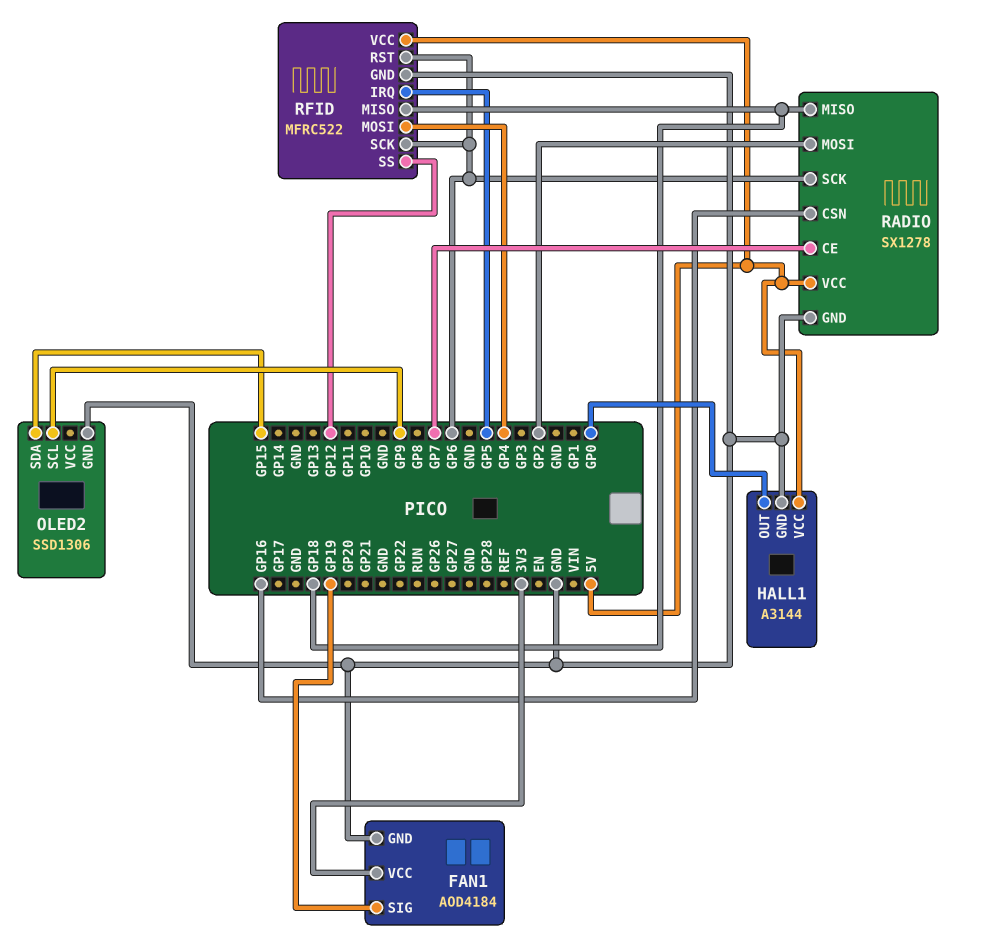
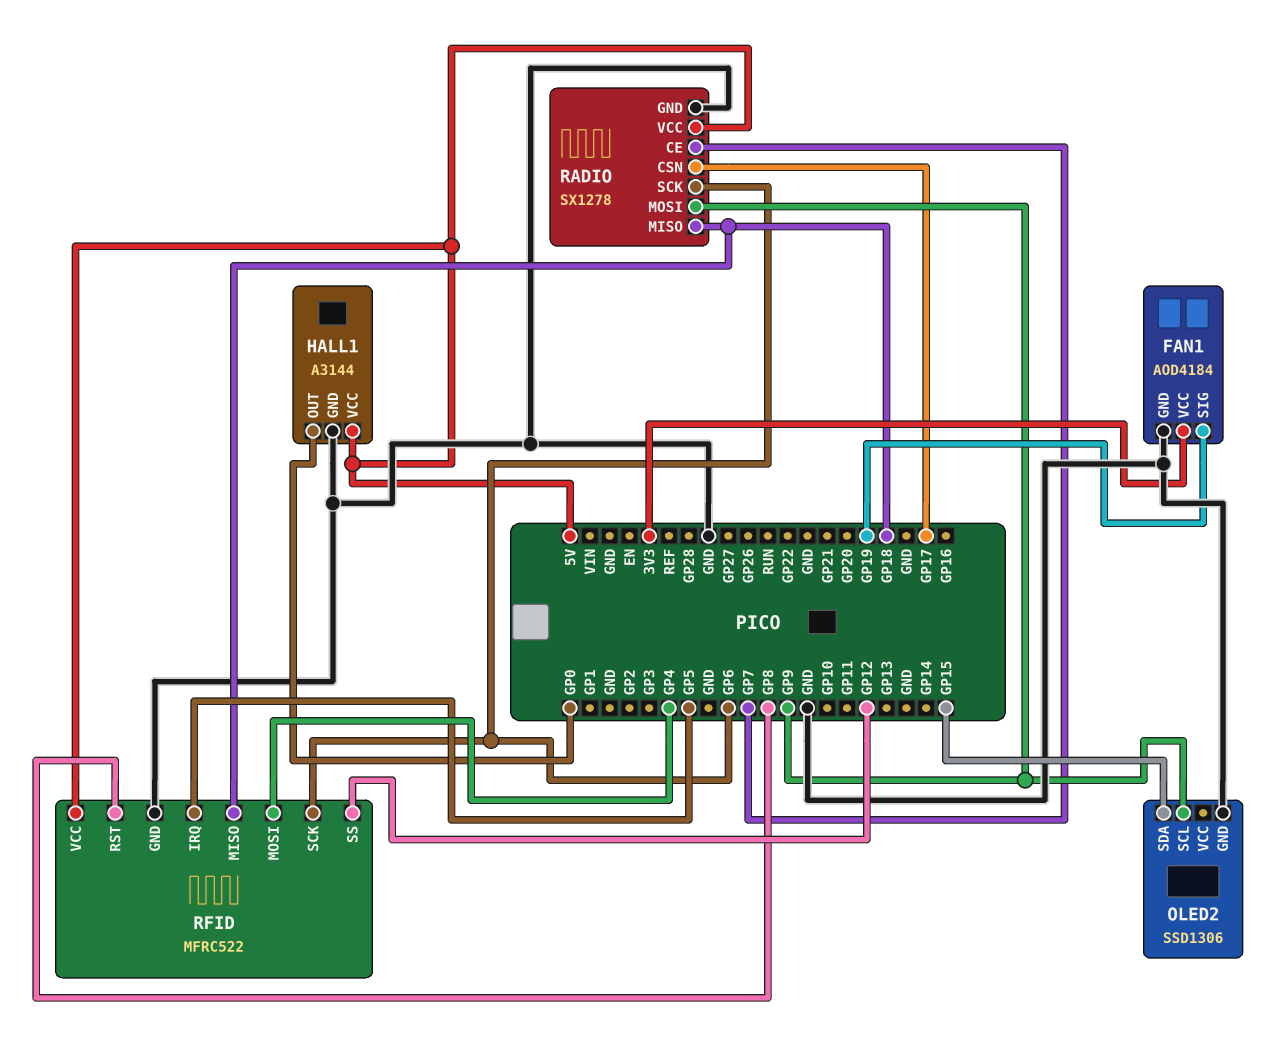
RADIO pin CSN: GP16 -> GP17
RADIO pin MOSI: GP2 -> GP9
RFID pin RST: GP6 -> GP8

